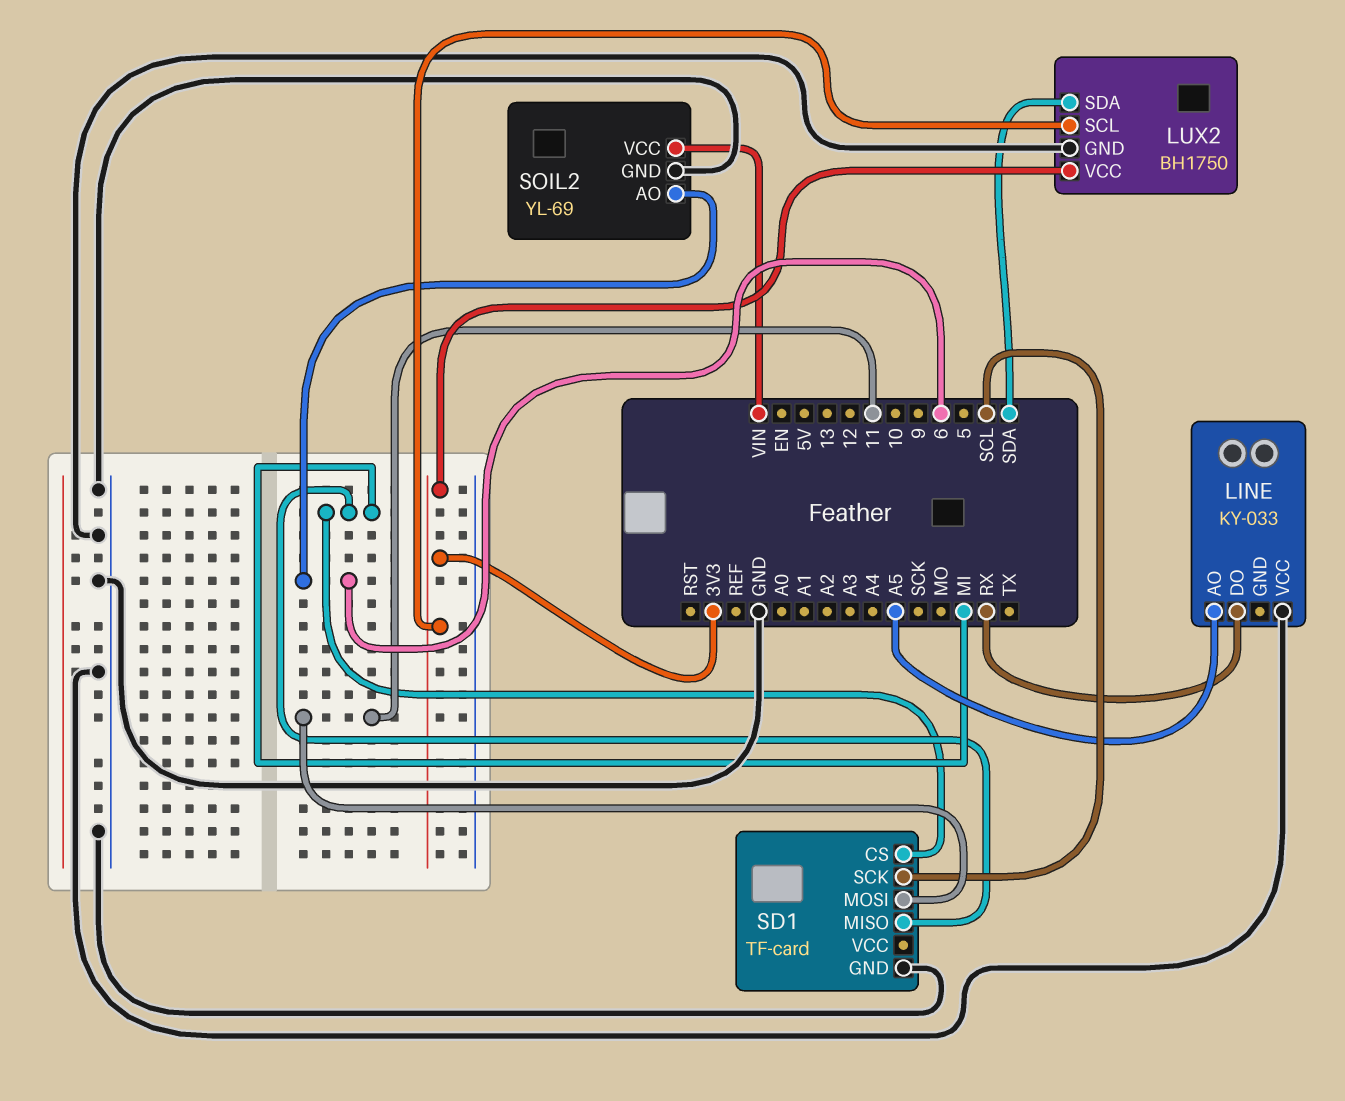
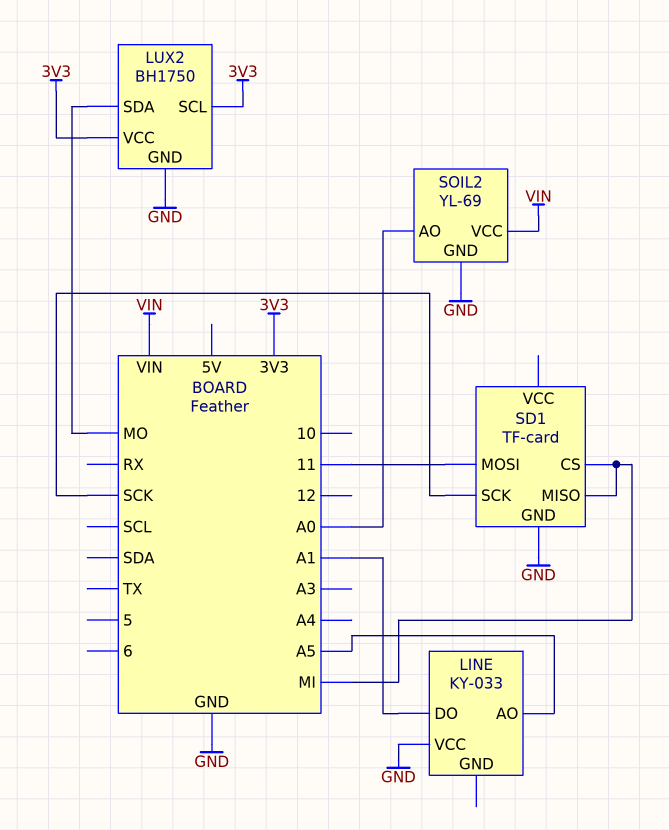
LINE pin DO: RX -> A1
LUX2 pin SDA: SDA -> MO
SD1 pin SCK: SCL -> SCK
SOIL2 pin AO: 6 -> A0

